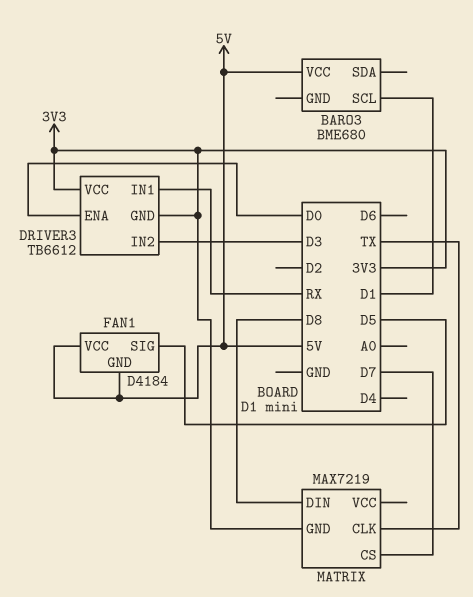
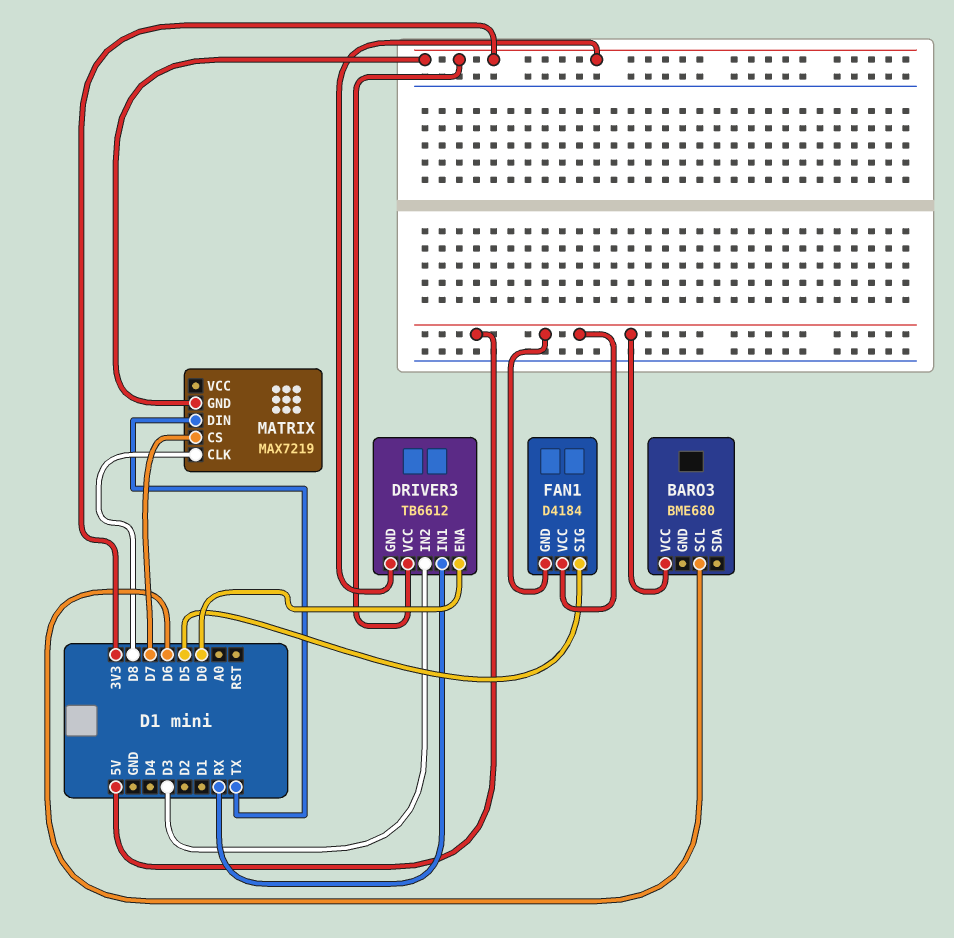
BARO3 pin SCL: D1 -> D6
MATRIX pin CLK: TX -> D8
MATRIX pin DIN: D8 -> TX

